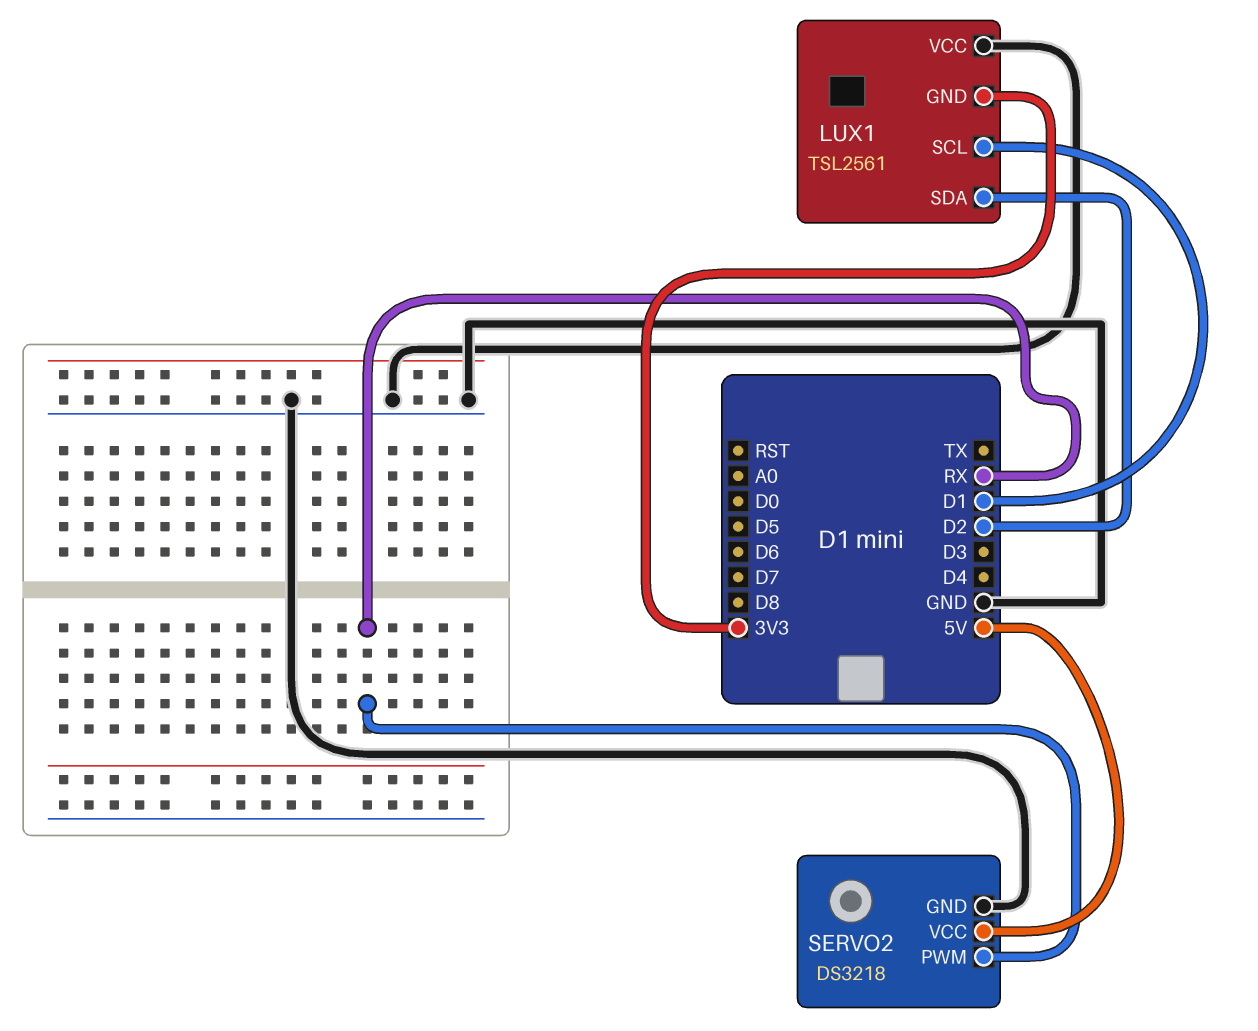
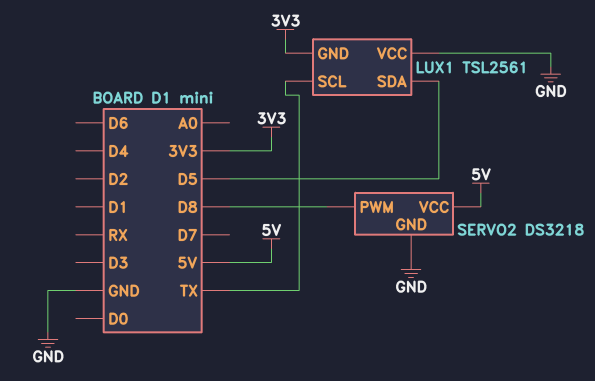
LUX1 pin SCL: D1 -> TX
LUX1 pin SDA: D2 -> D5
SERVO2 pin PWM: RX -> D8

